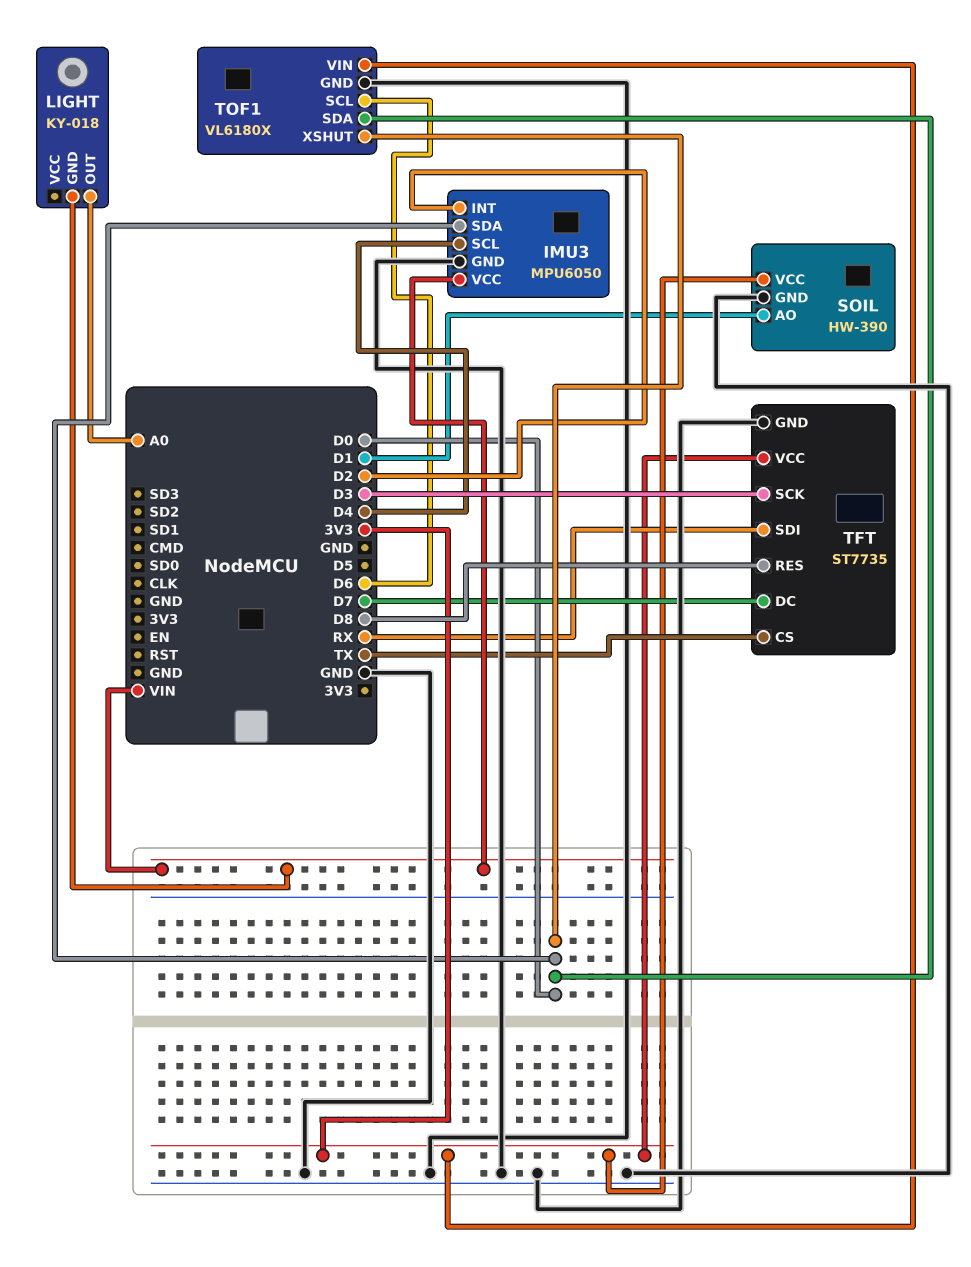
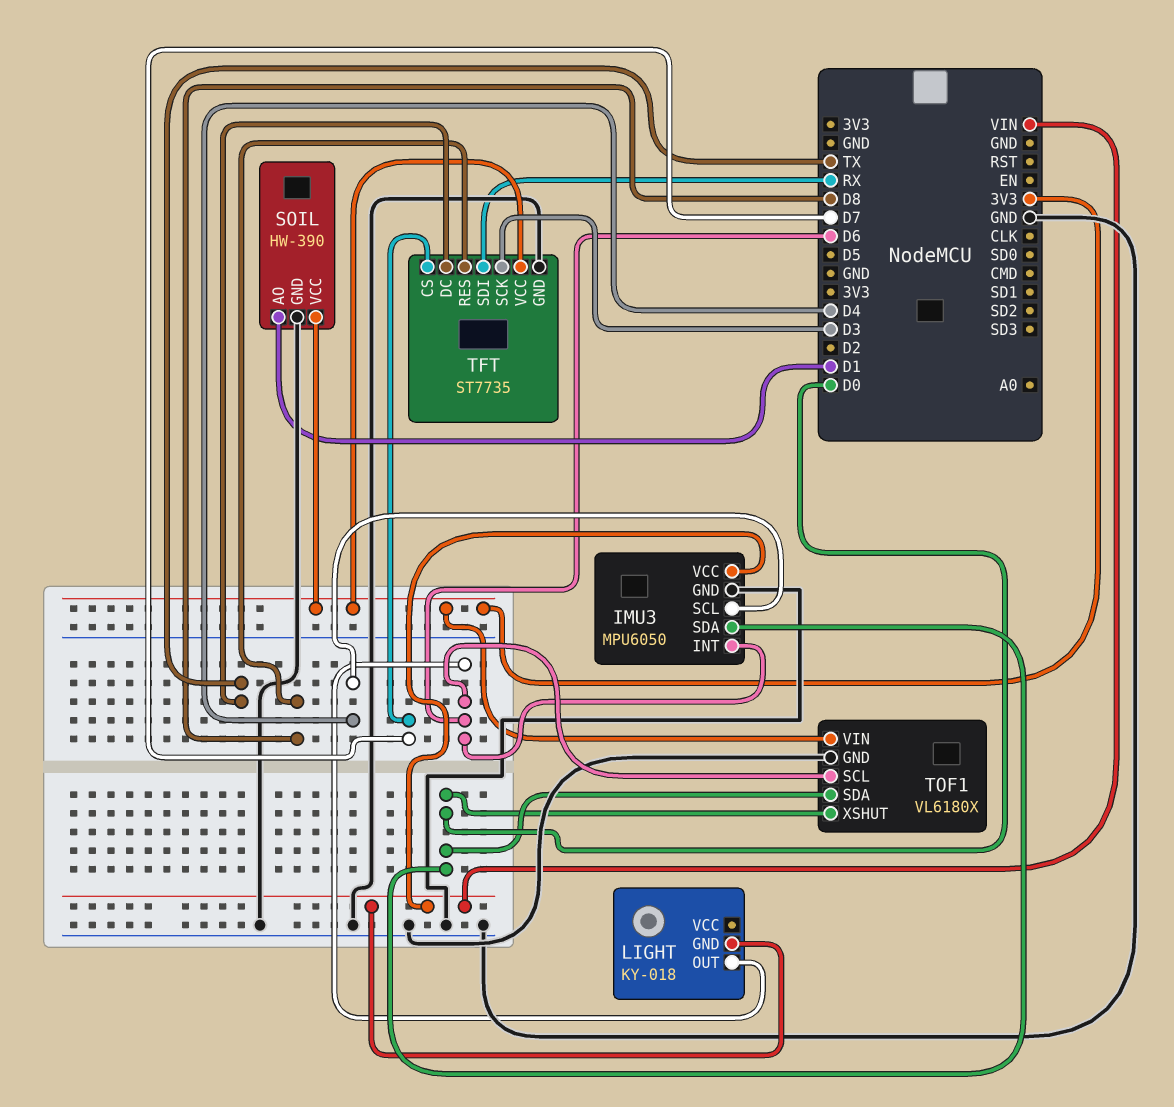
IMU3 pin INT: D2 -> D6
LIGHT pin OUT: A0 -> D6
TFT pin CS: TX -> D7
TFT pin DC: D7 -> TX

